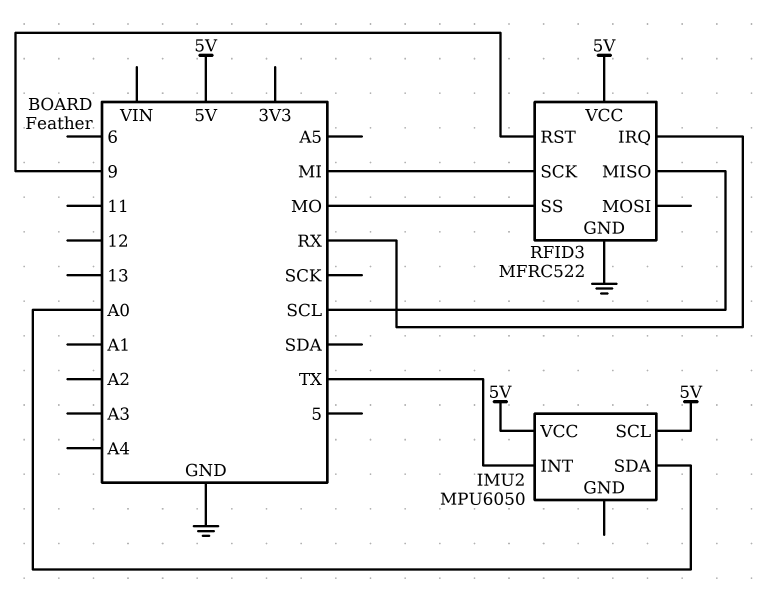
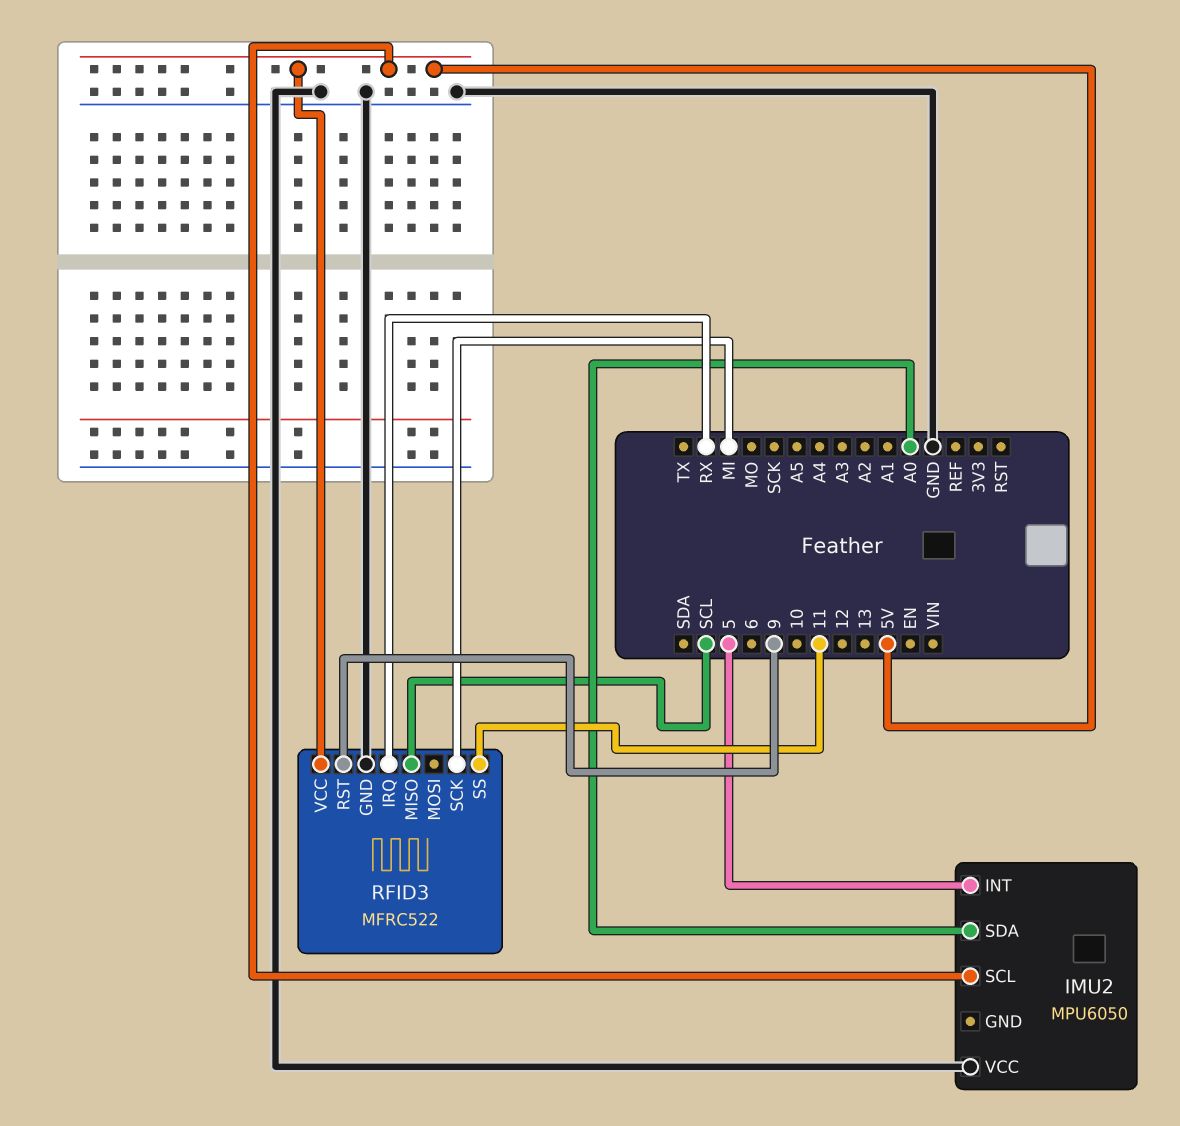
IMU2 pin INT: TX -> 5
IMU2 pin VCC: 5V -> GND
RFID3 pin SS: MO -> 11

